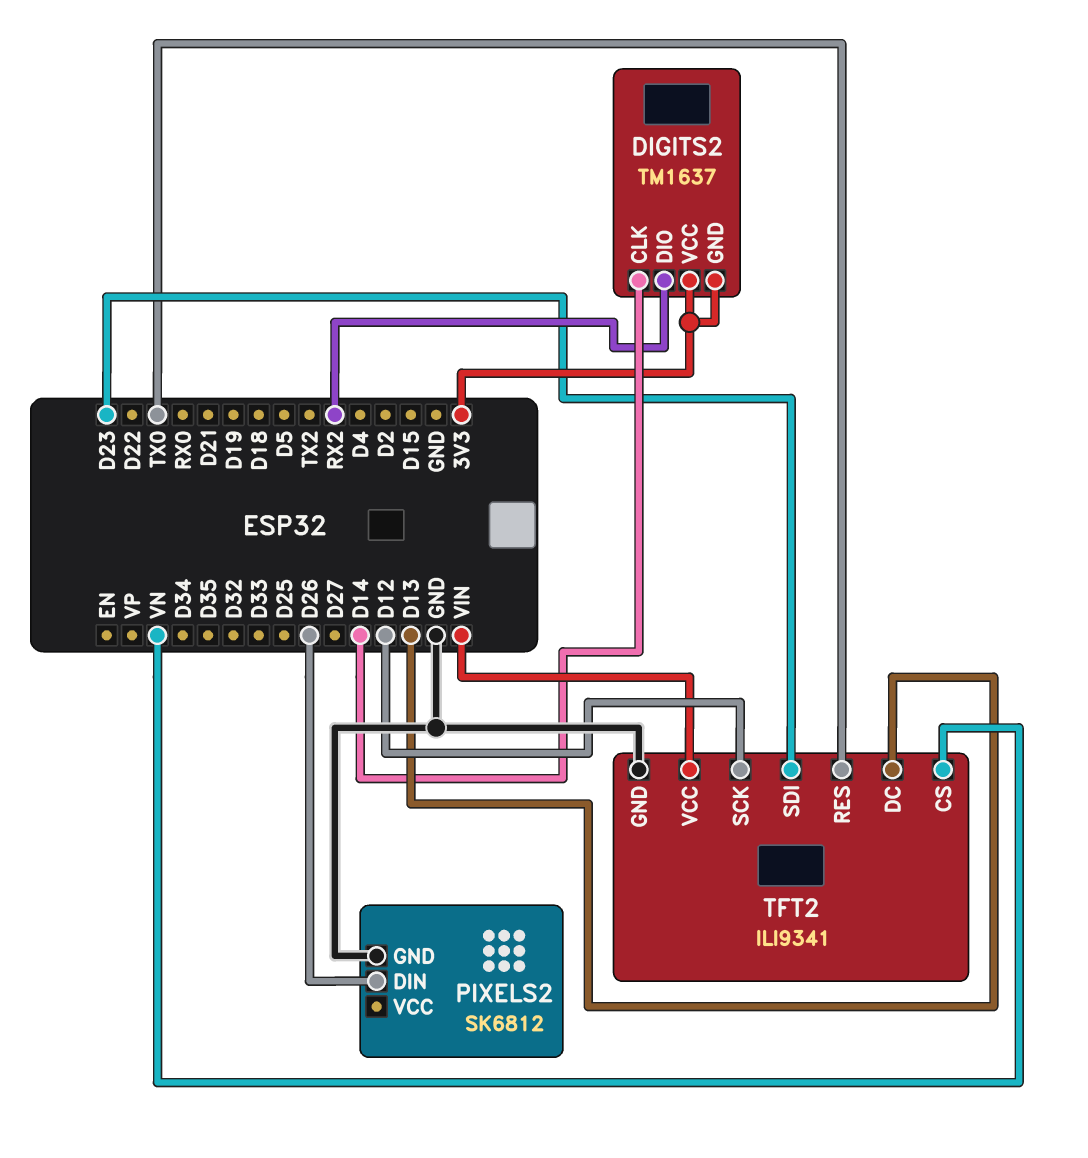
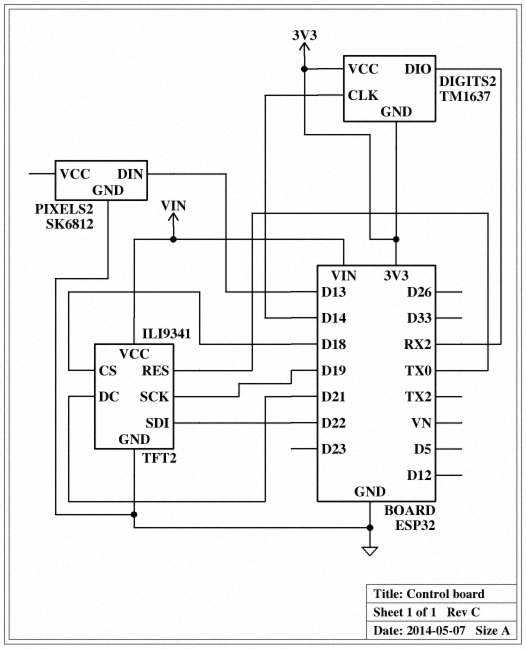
PIXELS2 pin DIN: D26 -> D13
TFT2 pin CS: VN -> D18
TFT2 pin DC: D13 -> D21
TFT2 pin SCK: D12 -> D19
TFT2 pin SDI: D23 -> D22

